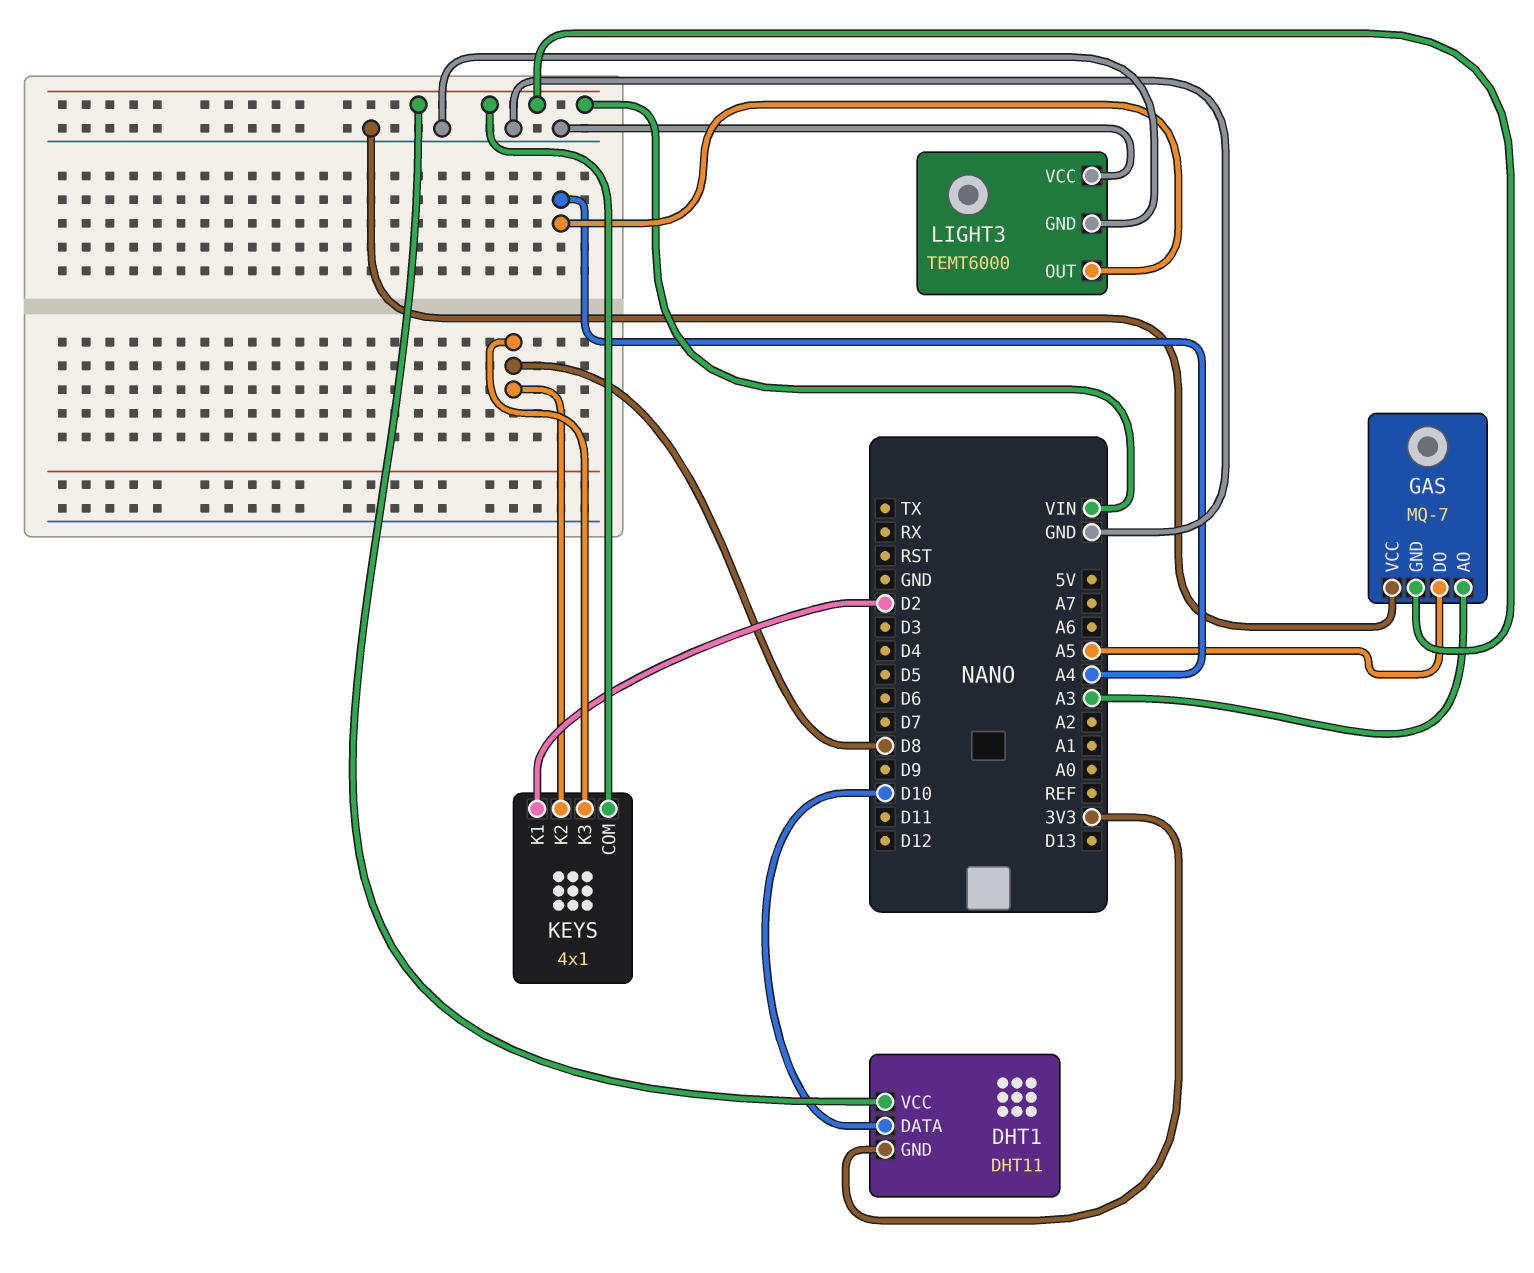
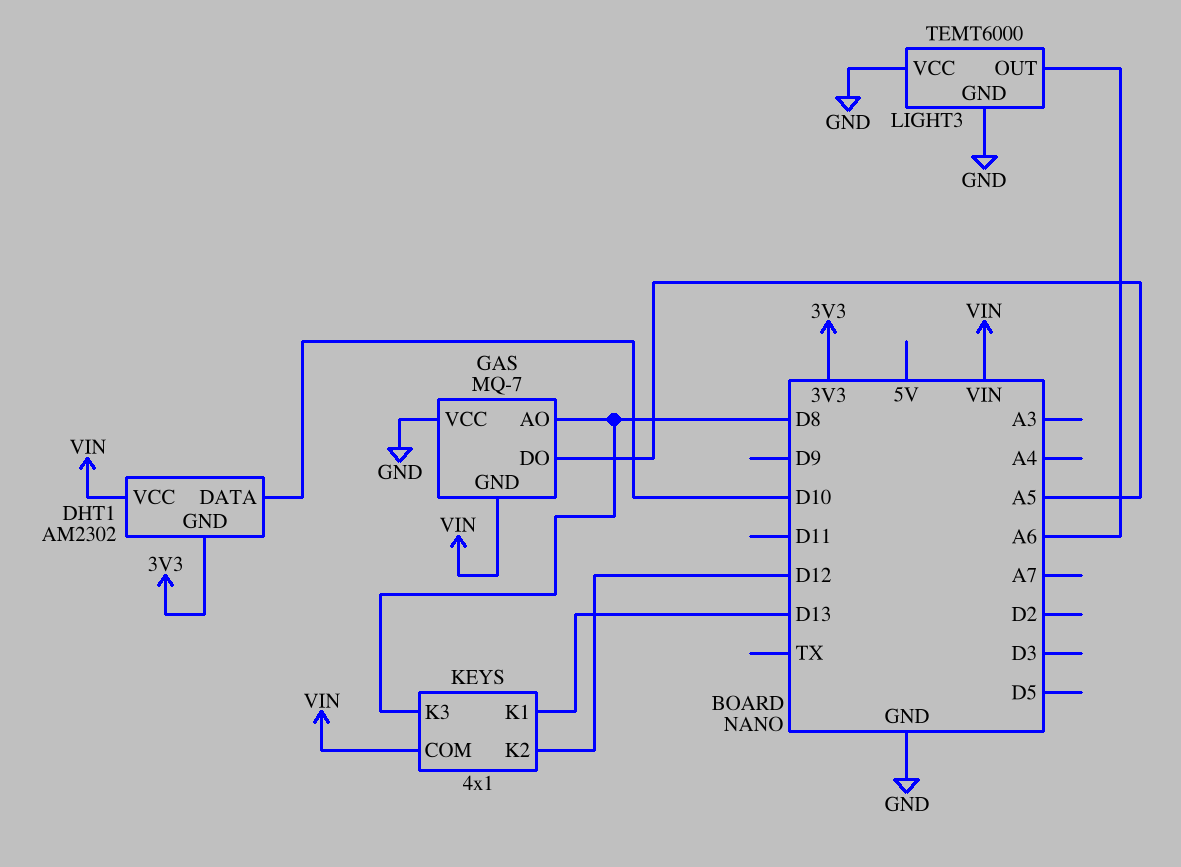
DHT1: DHT11 -> AM2302
GAS pin AO: A3 -> D8
KEYS pin K1: D2 -> D13
KEYS pin K2: D8 -> D12
LIGHT3 pin OUT: A4 -> A6

